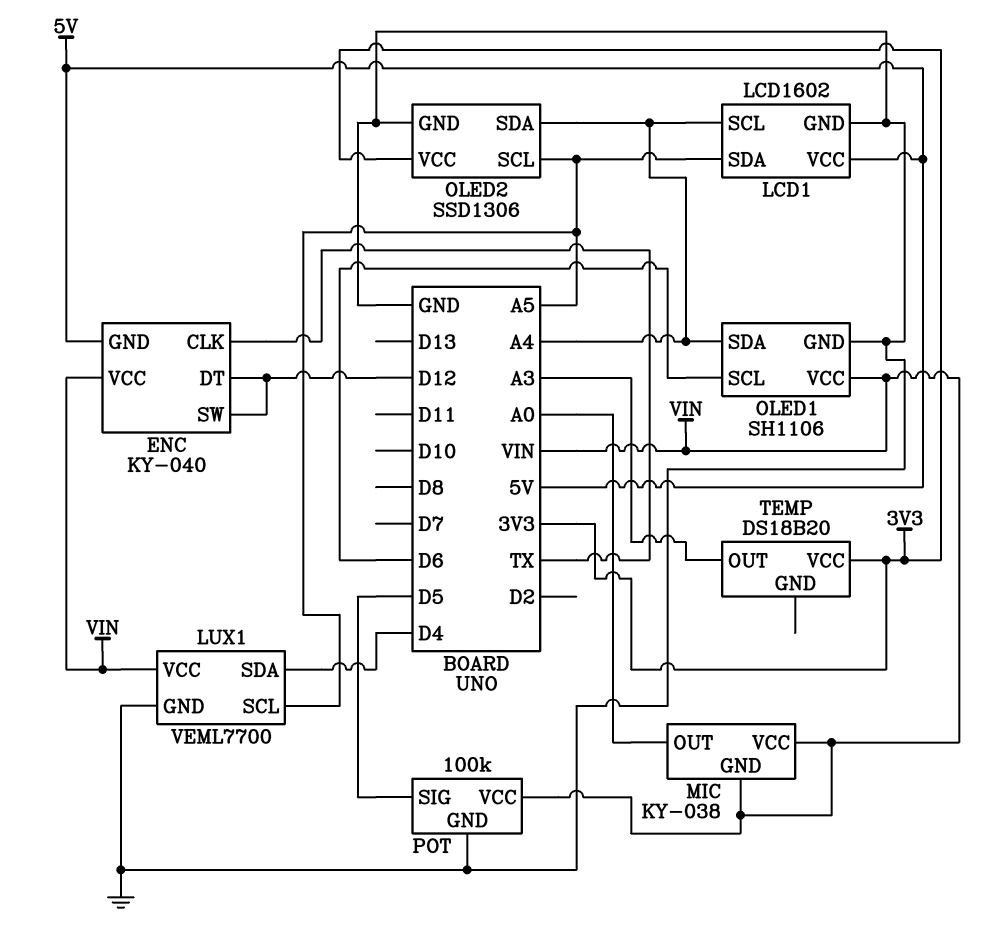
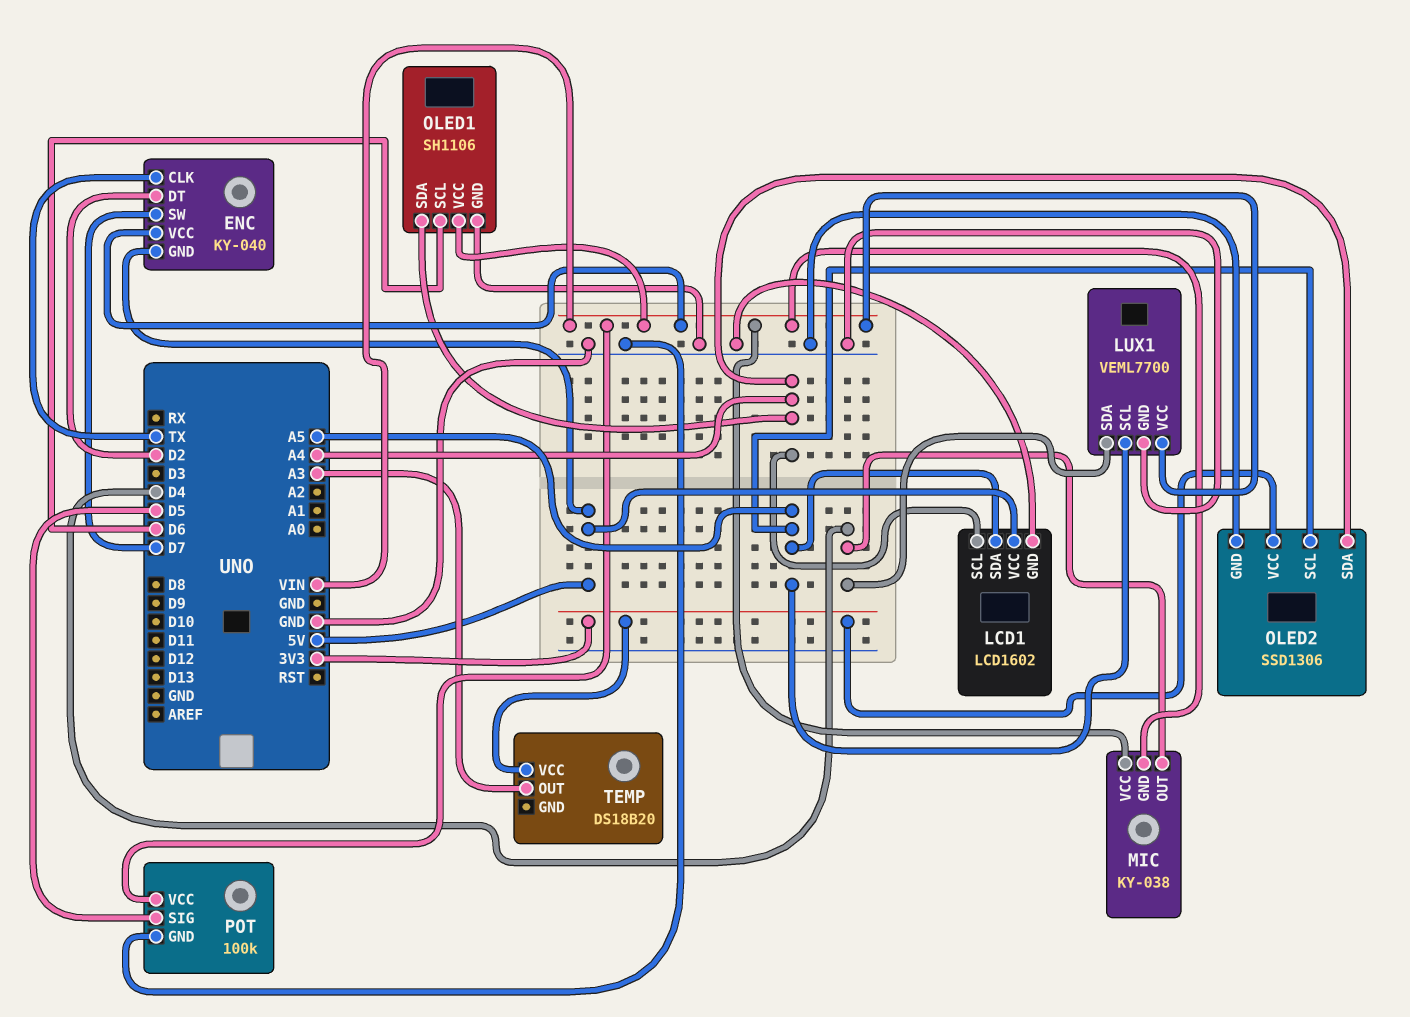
ENC pin DT: D12 -> D2
ENC pin SW: D12 -> D7
MIC pin OUT: A0 -> D4

